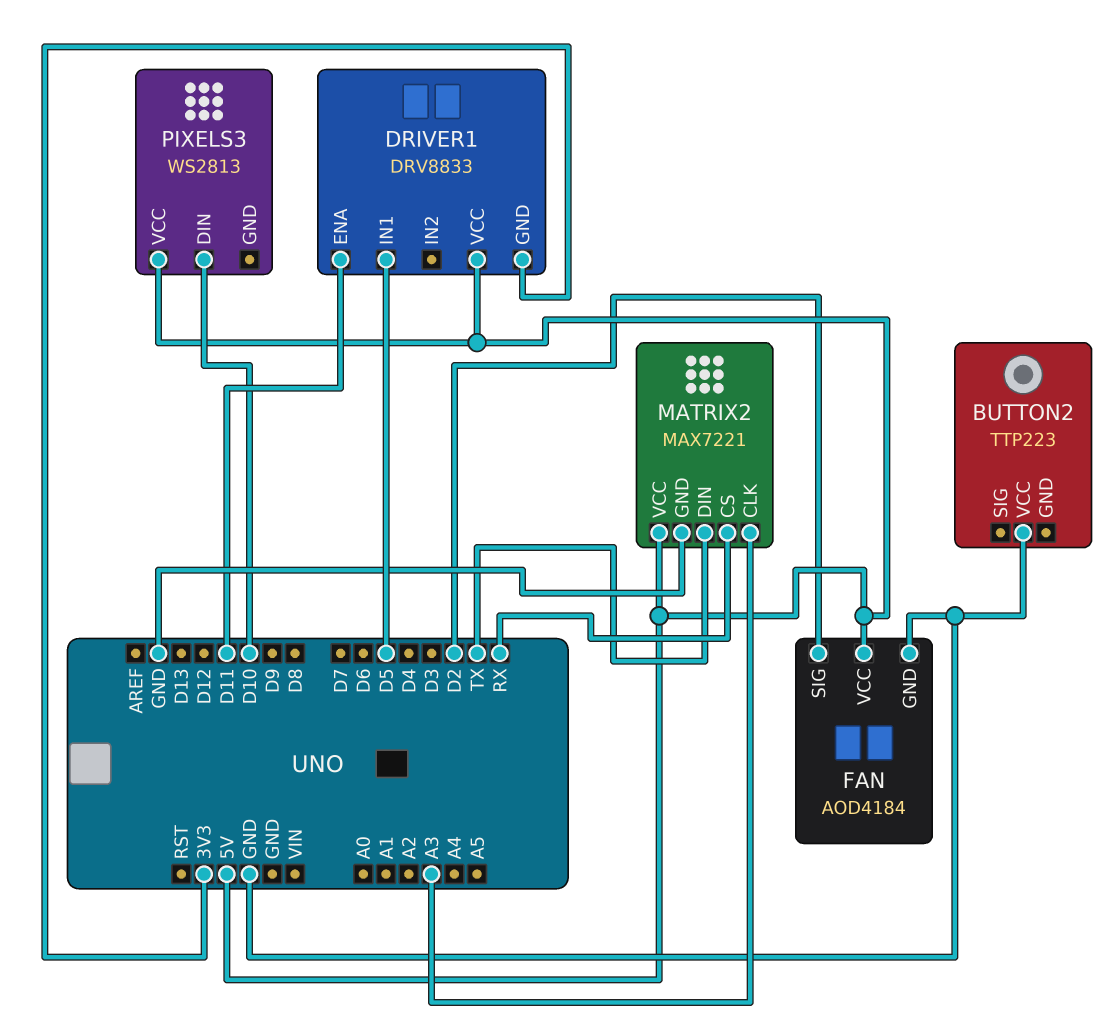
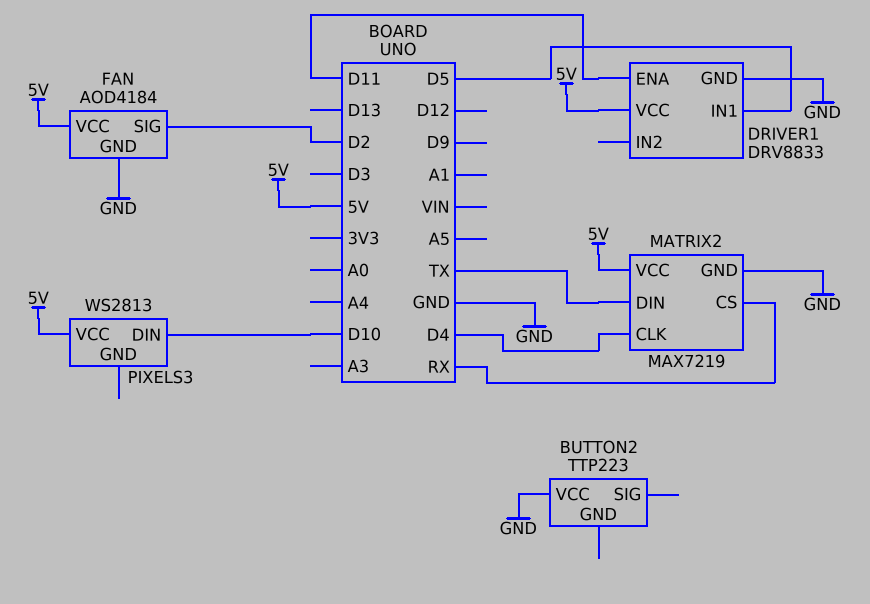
DRIVER1 pin GND: 3V3 -> GND
MATRIX2: MAX7221 -> MAX7219
MATRIX2 pin CLK: A3 -> D4

